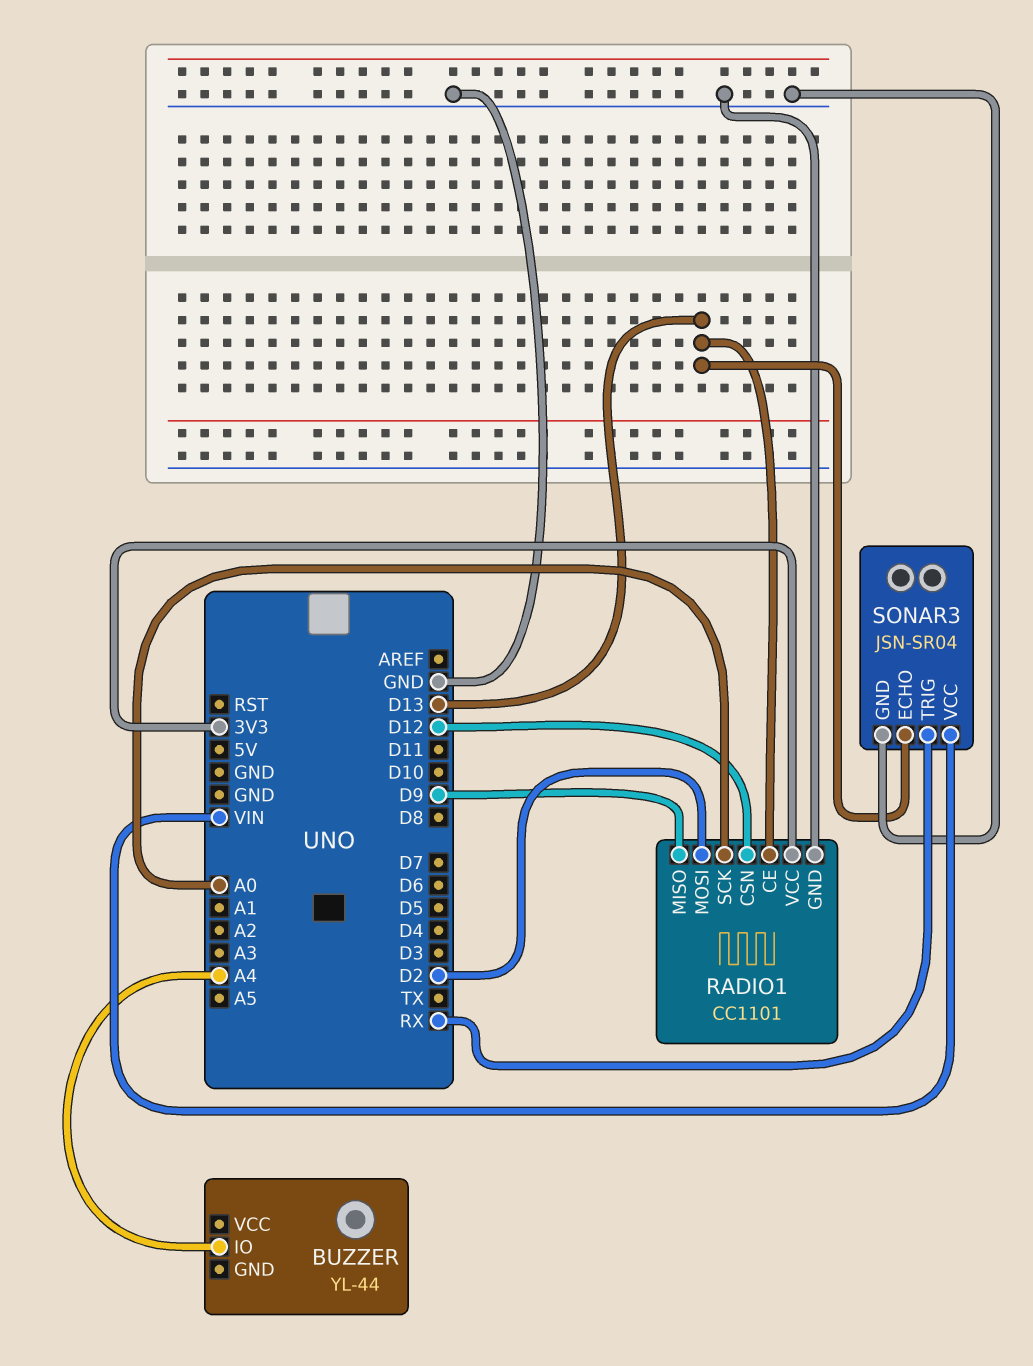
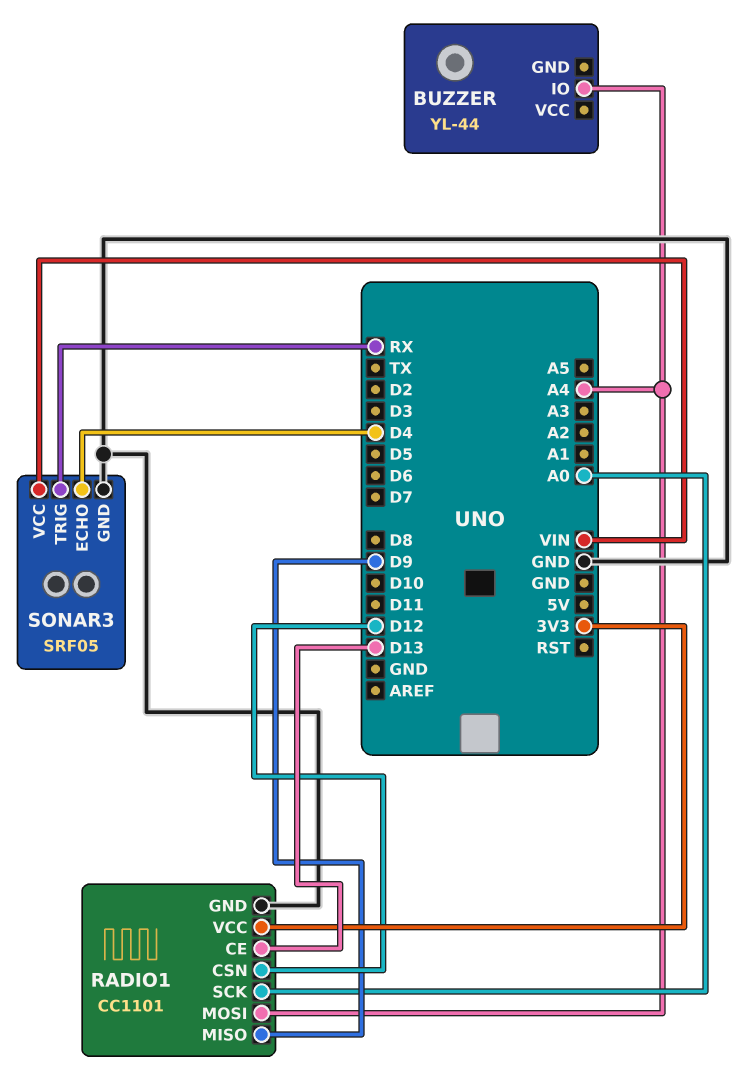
RADIO1 pin MOSI: D2 -> A4
SONAR3: JSN-SR04 -> SRF05
SONAR3 pin ECHO: D13 -> D4

